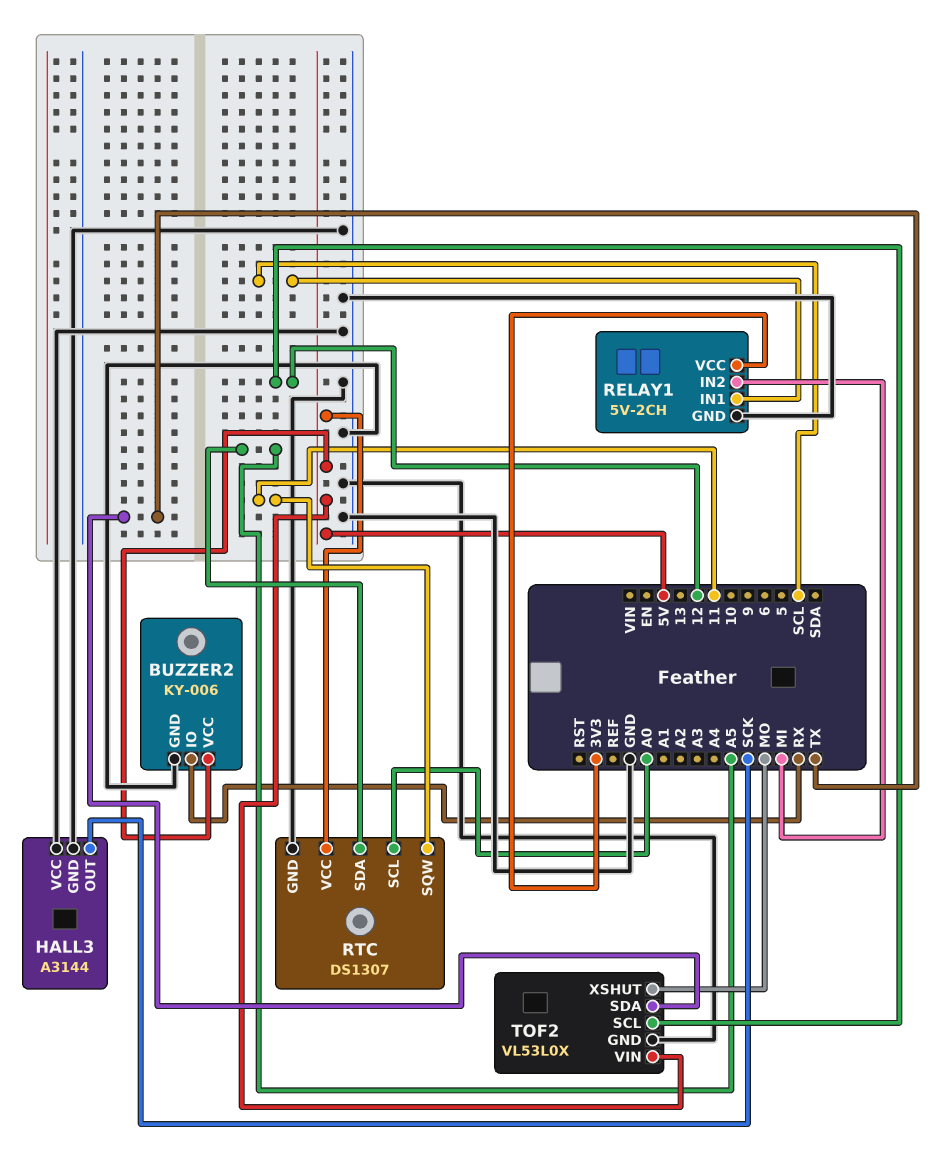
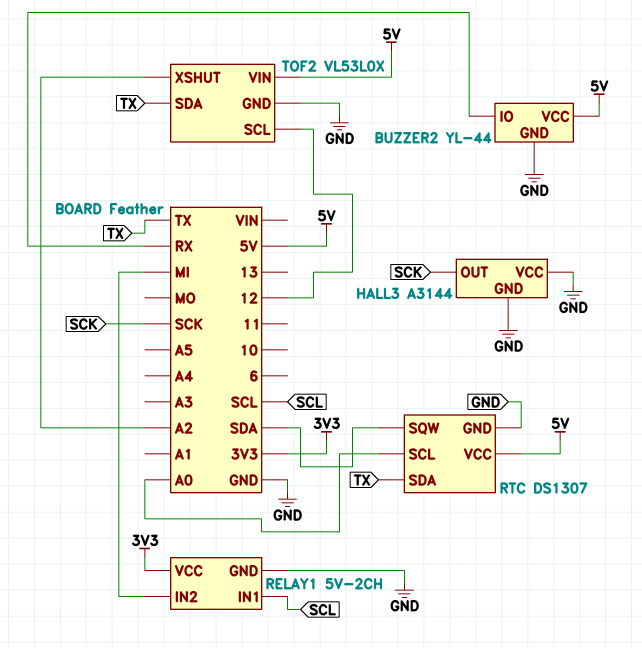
BUZZER2: KY-006 -> YL-44
RTC pin SDA: A5 -> TX
RTC pin SQW: 11 -> SDA
TOF2 pin XSHUT: MO -> A2

